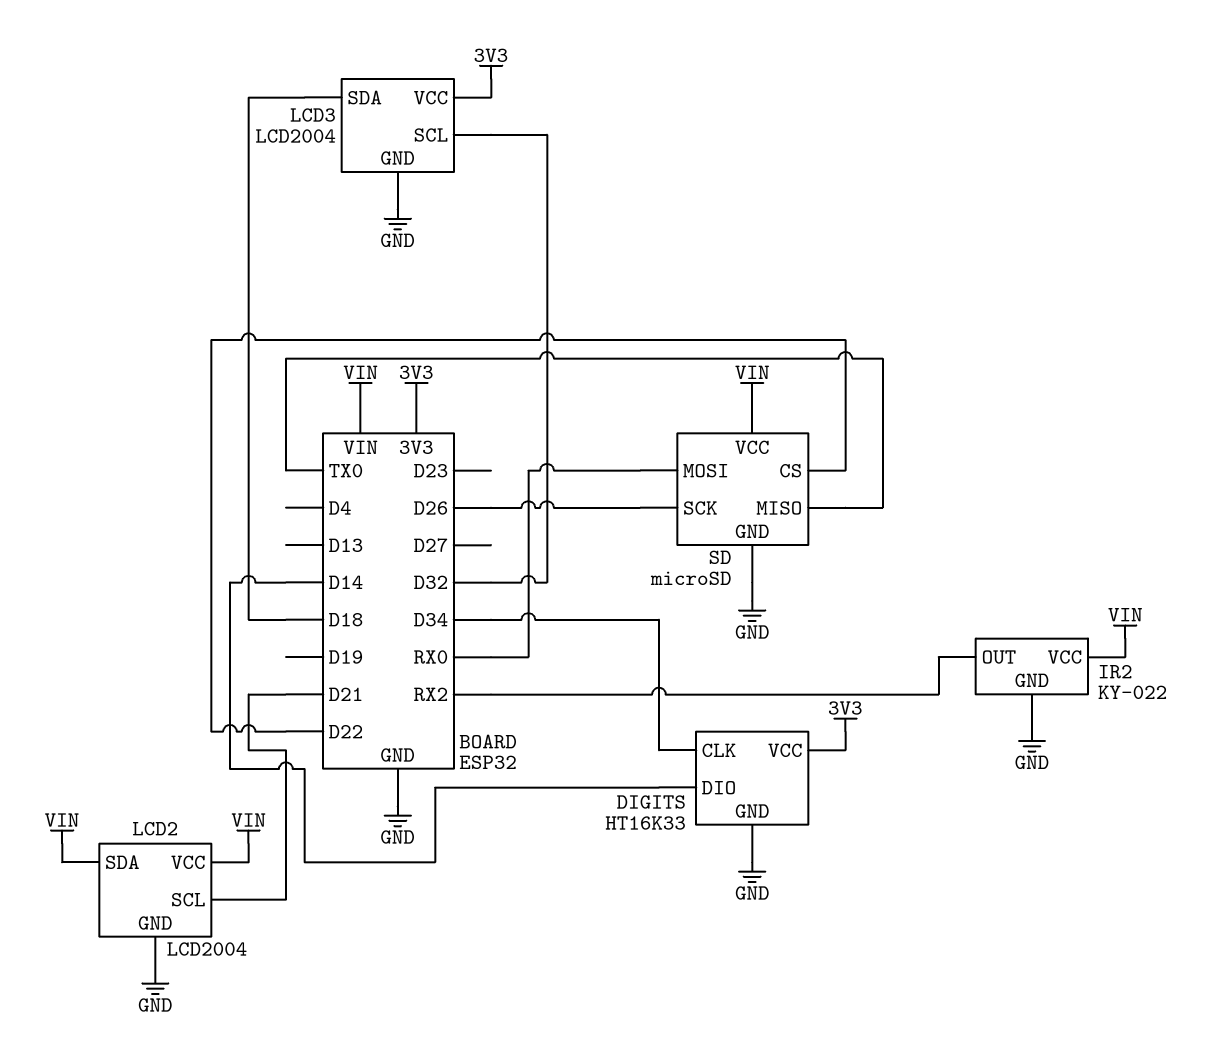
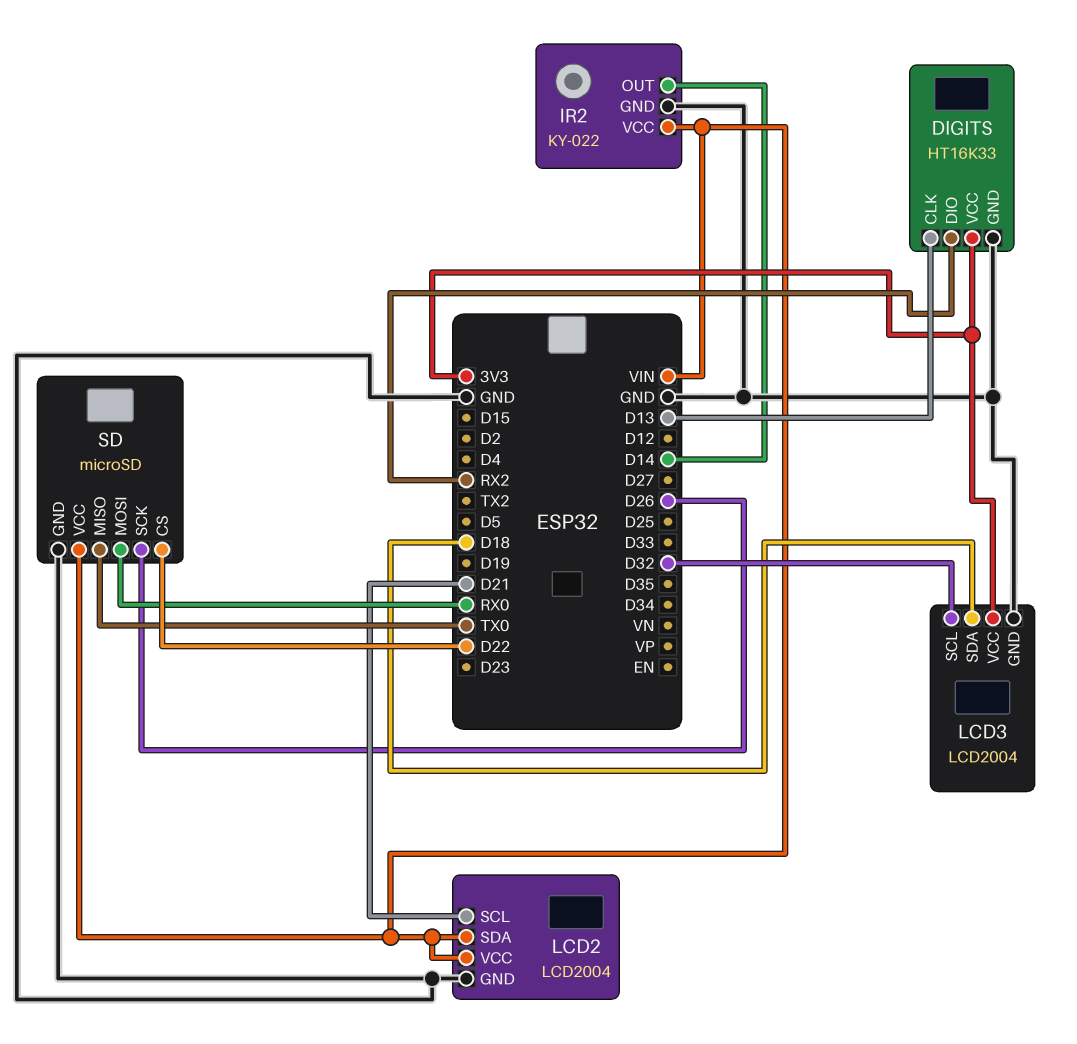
DIGITS pin CLK: D34 -> D13
DIGITS pin DIO: D14 -> RX2
IR2 pin OUT: RX2 -> D14

